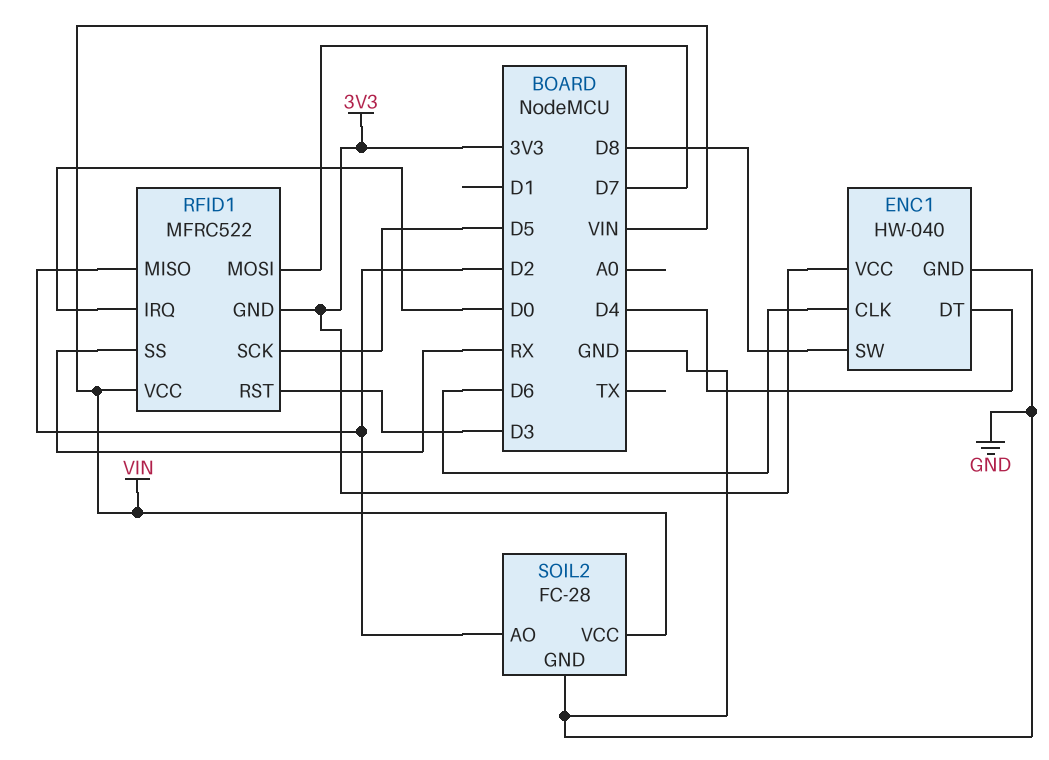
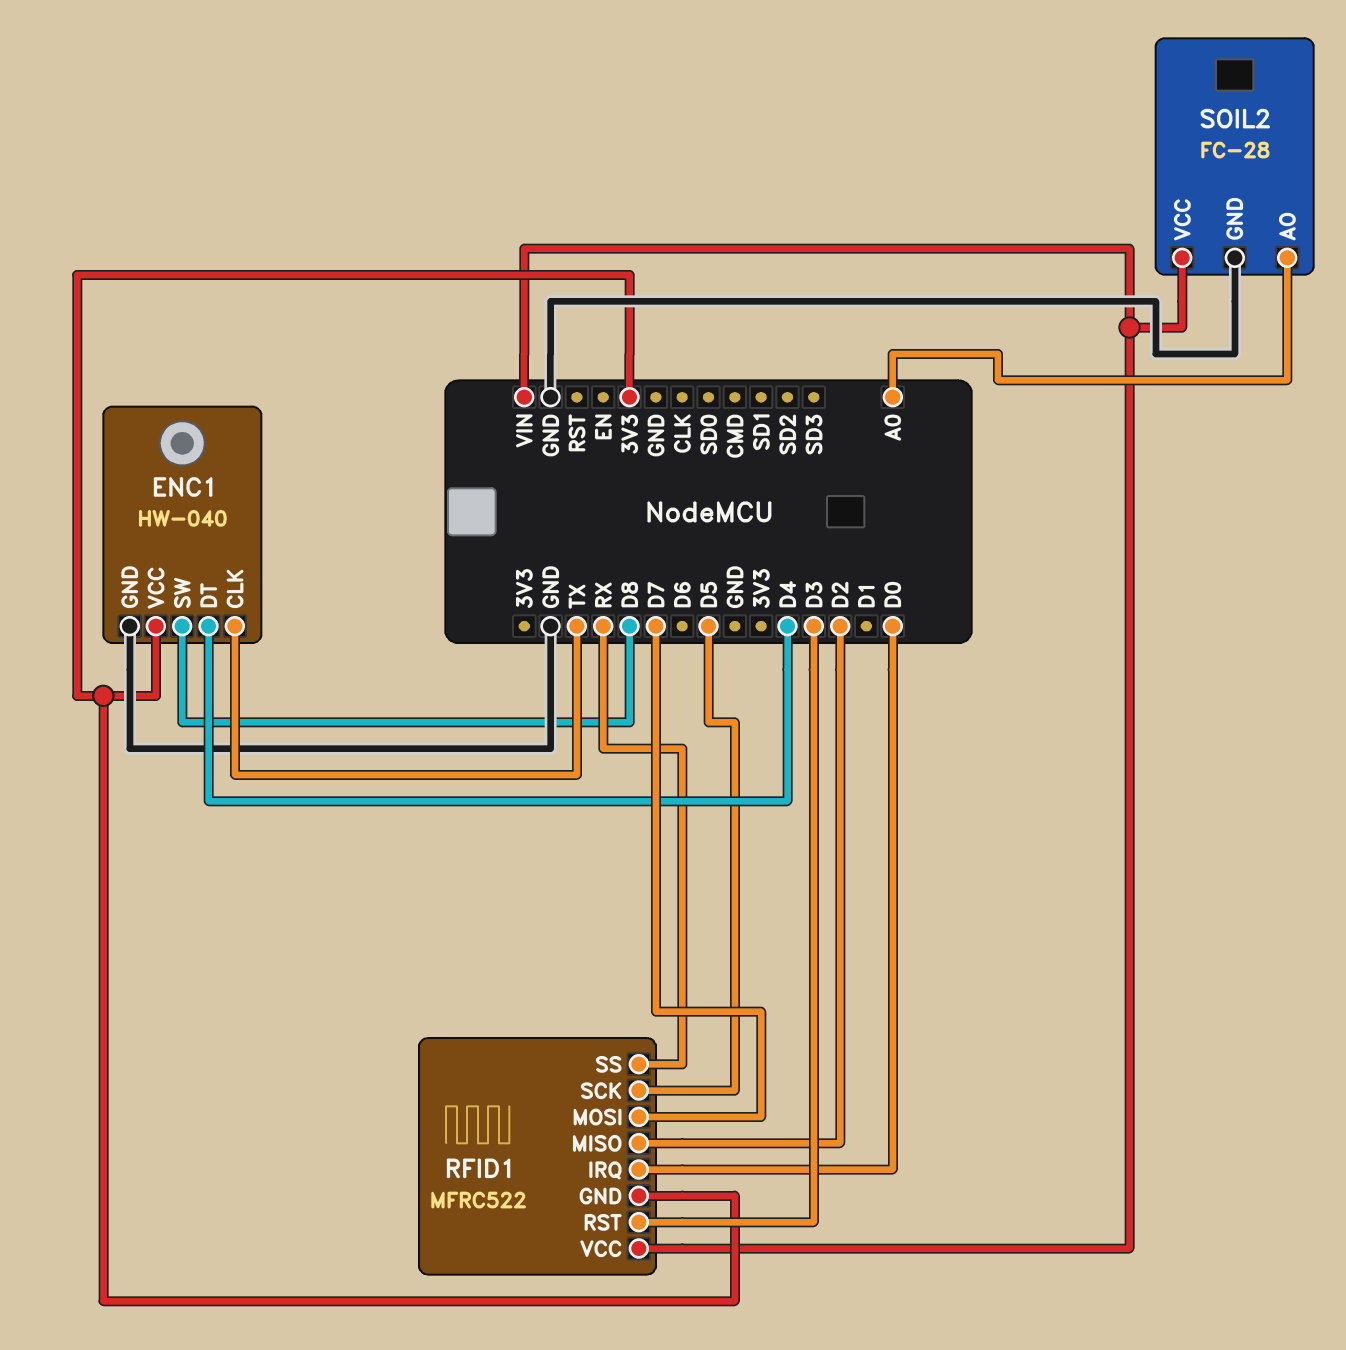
ENC1 pin CLK: D6 -> TX
SOIL2 pin AO: D2 -> A0

